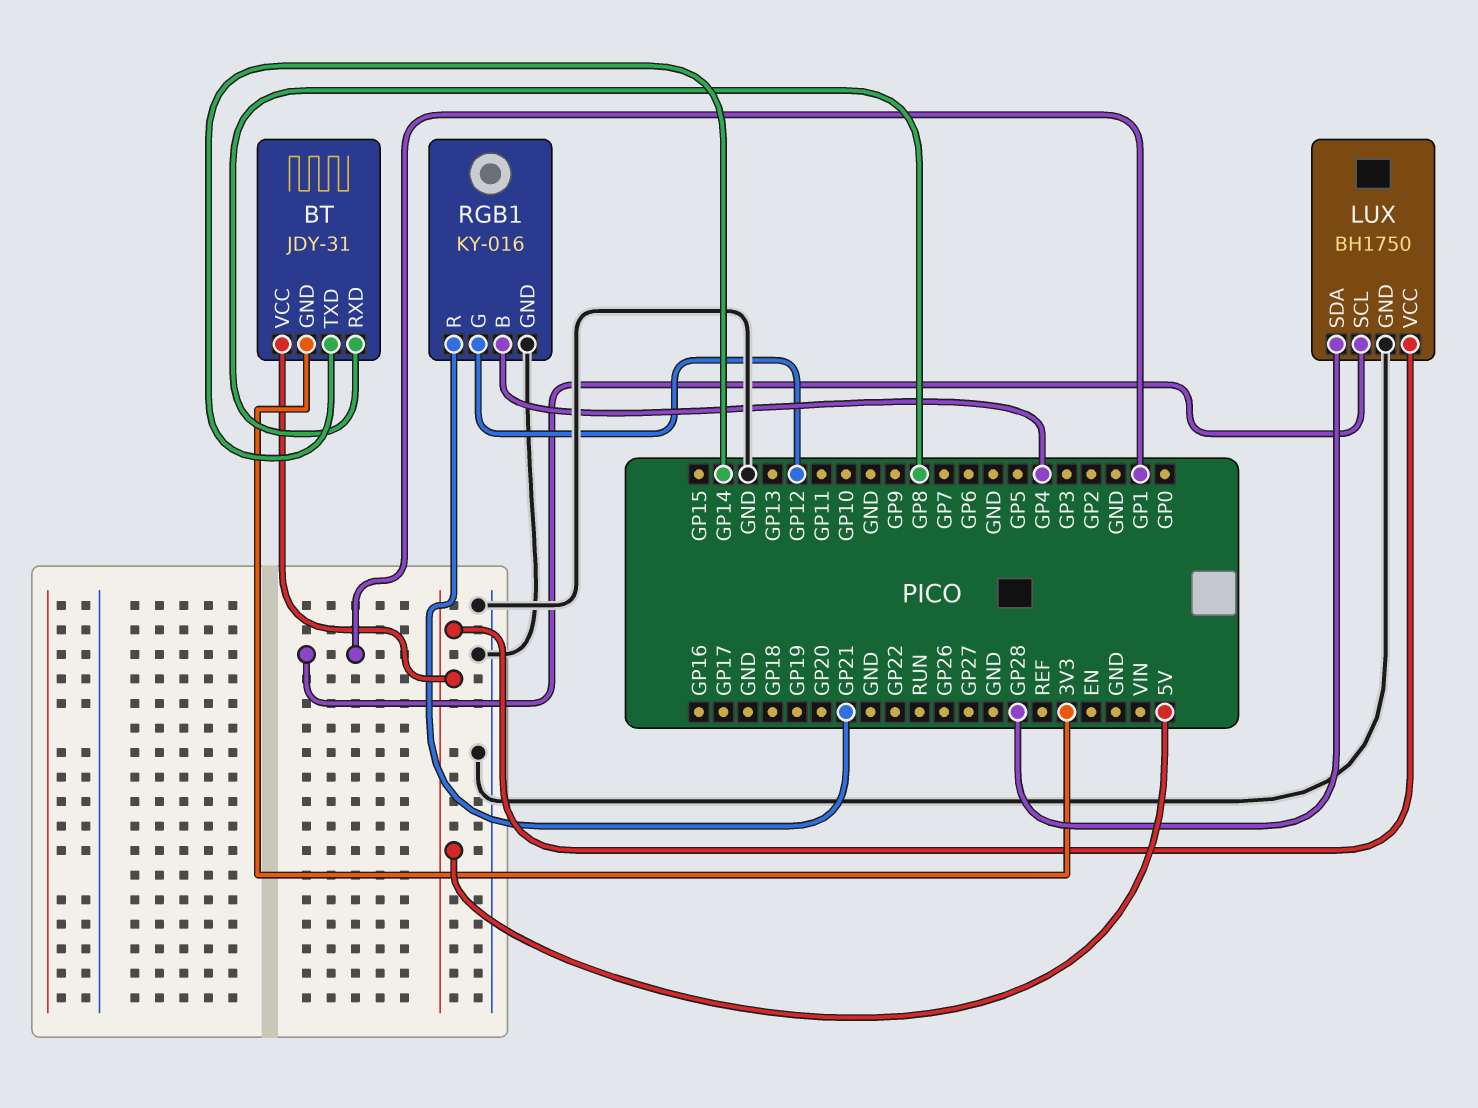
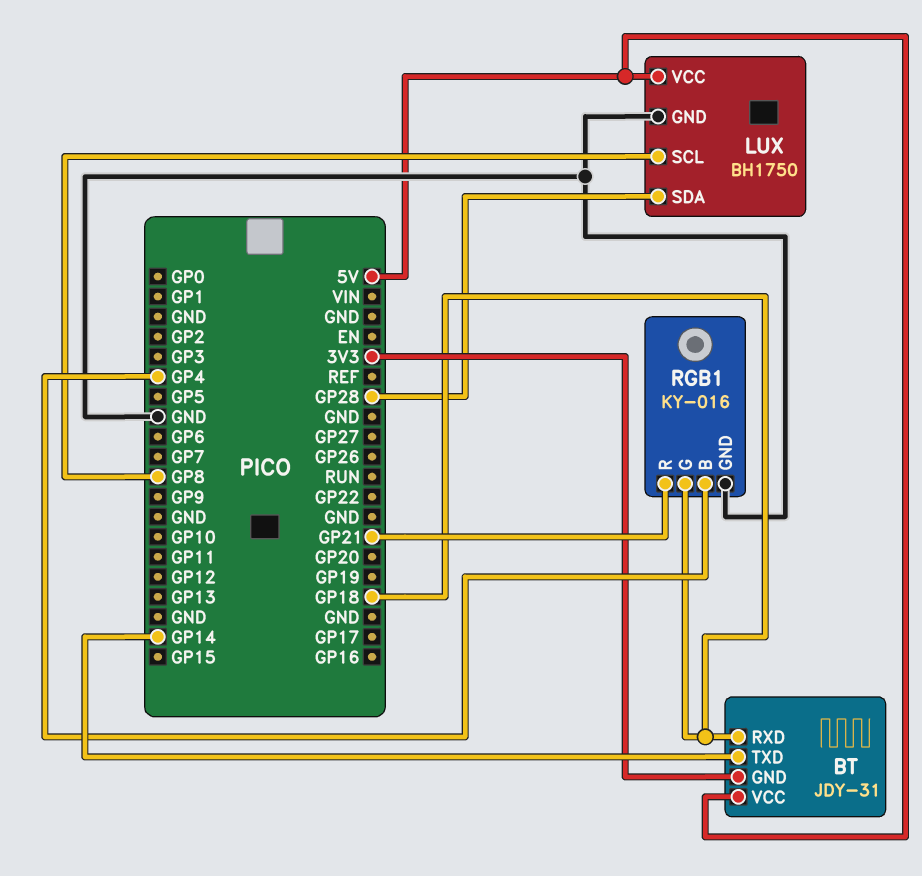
BT pin RXD: GP8 -> GP18
LUX pin SCL: GP1 -> GP8
RGB1 pin G: GP12 -> GP18

